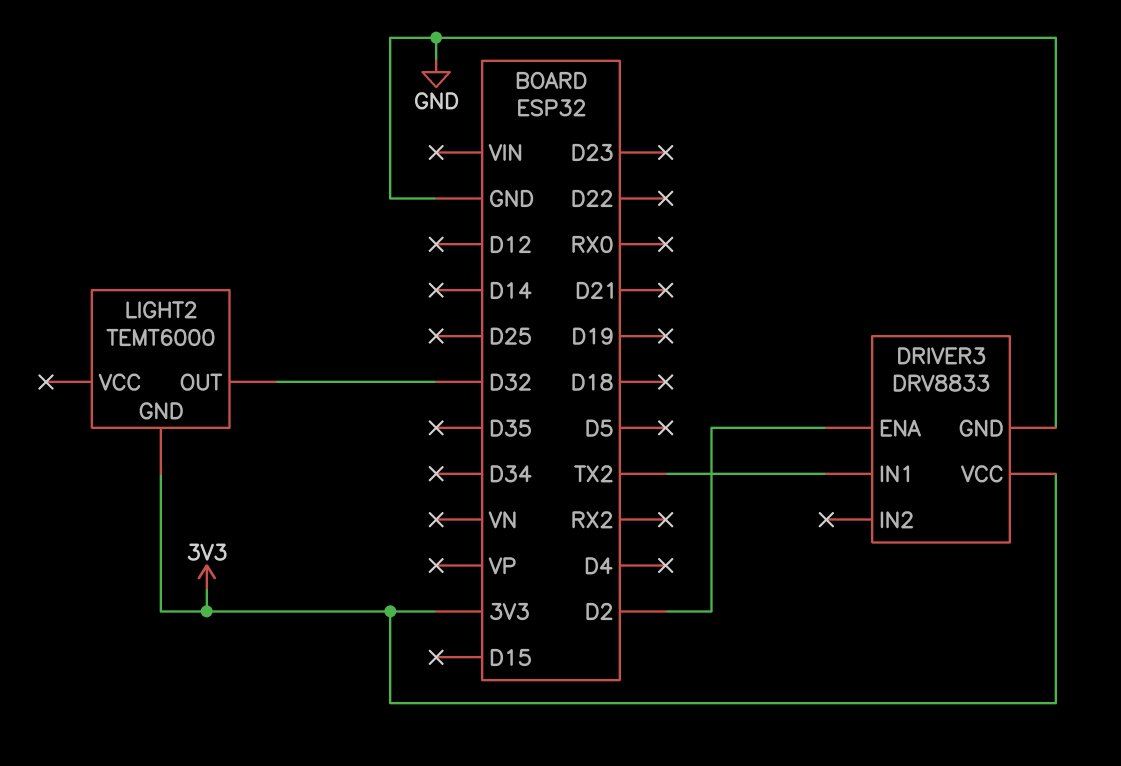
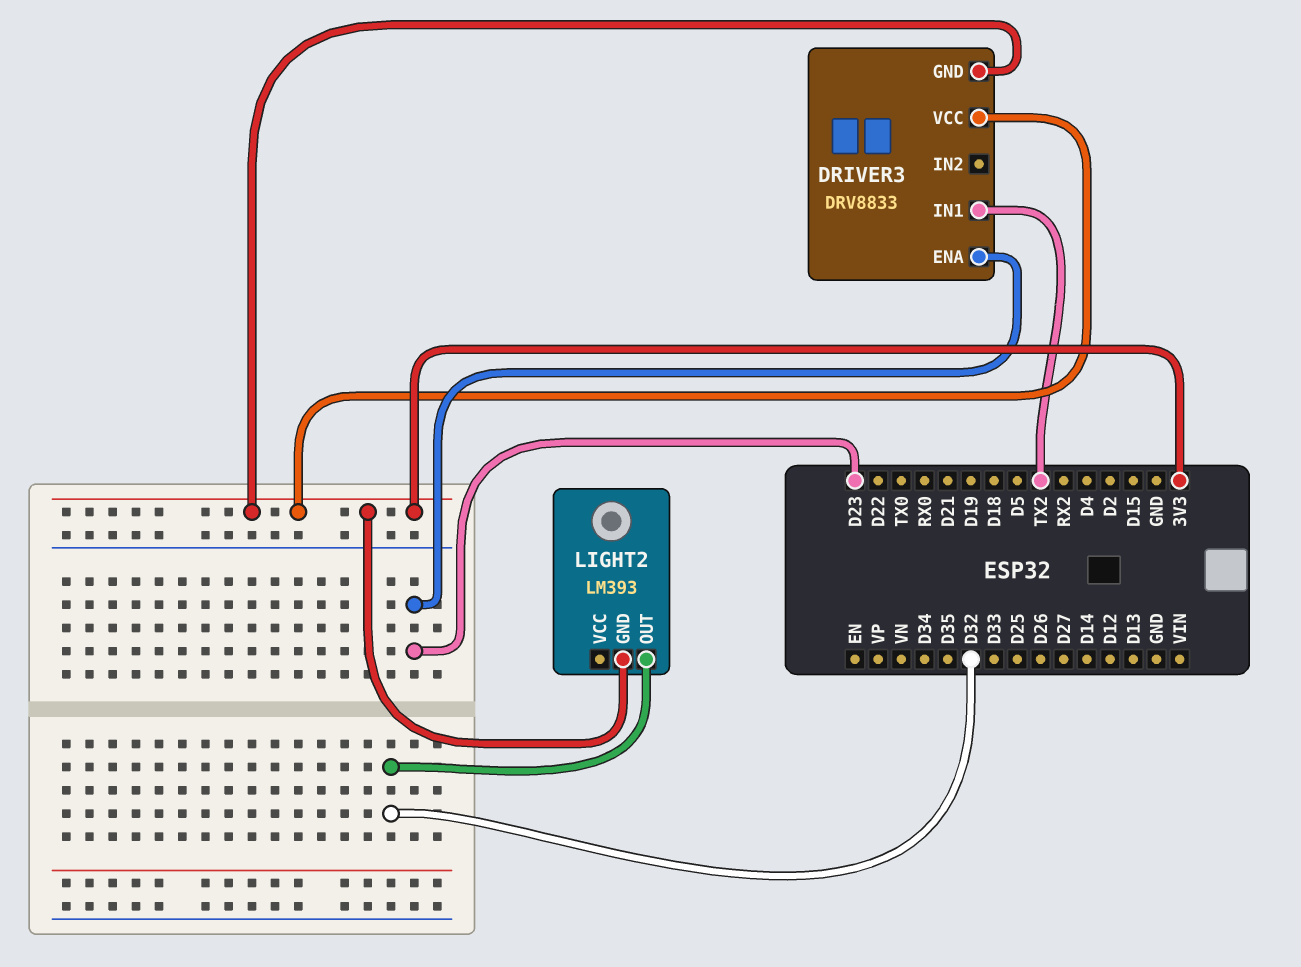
DRIVER3 pin ENA: D2 -> D23
DRIVER3 pin GND: GND -> 3V3
LIGHT2: TEMT6000 -> LM393

